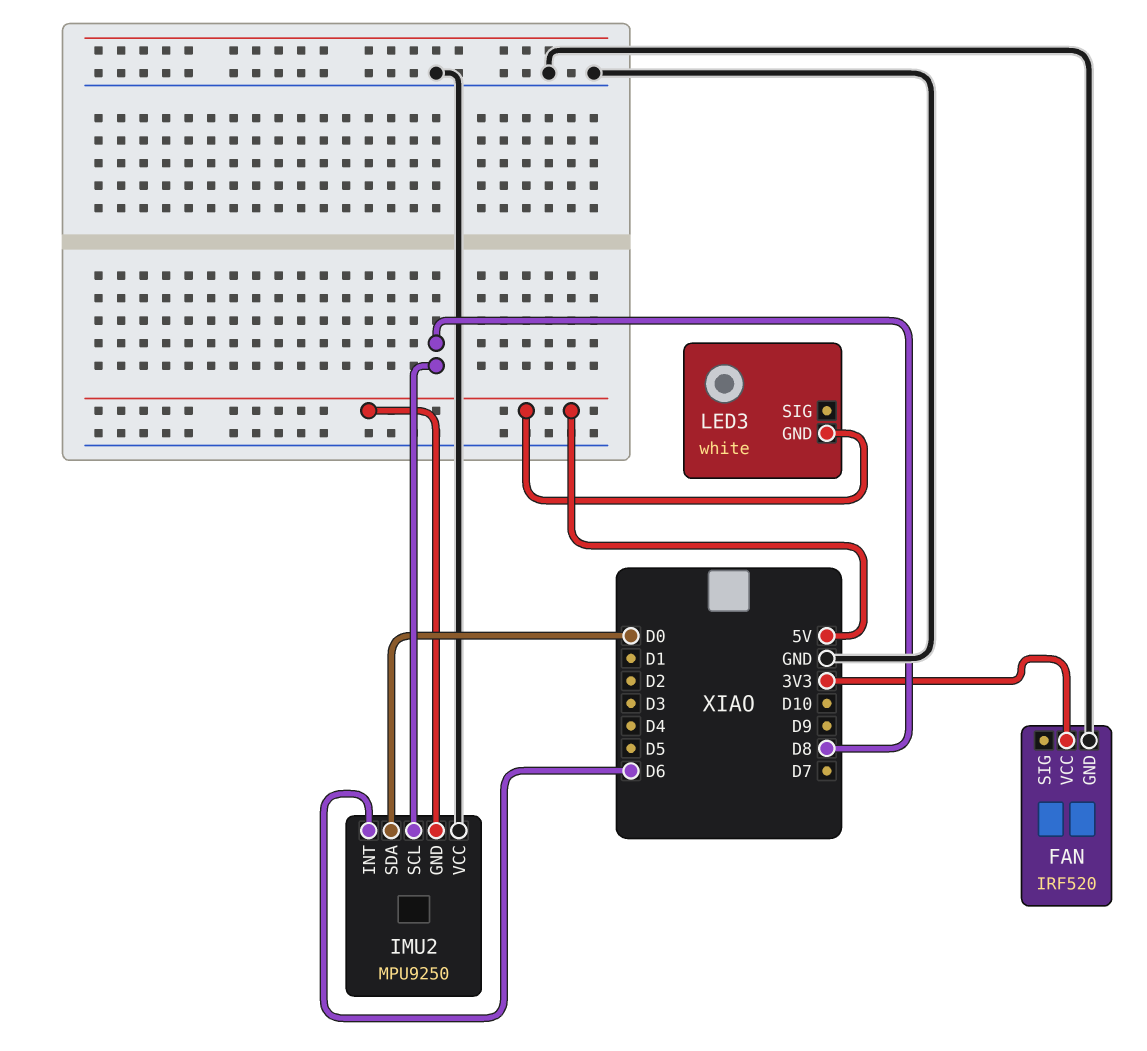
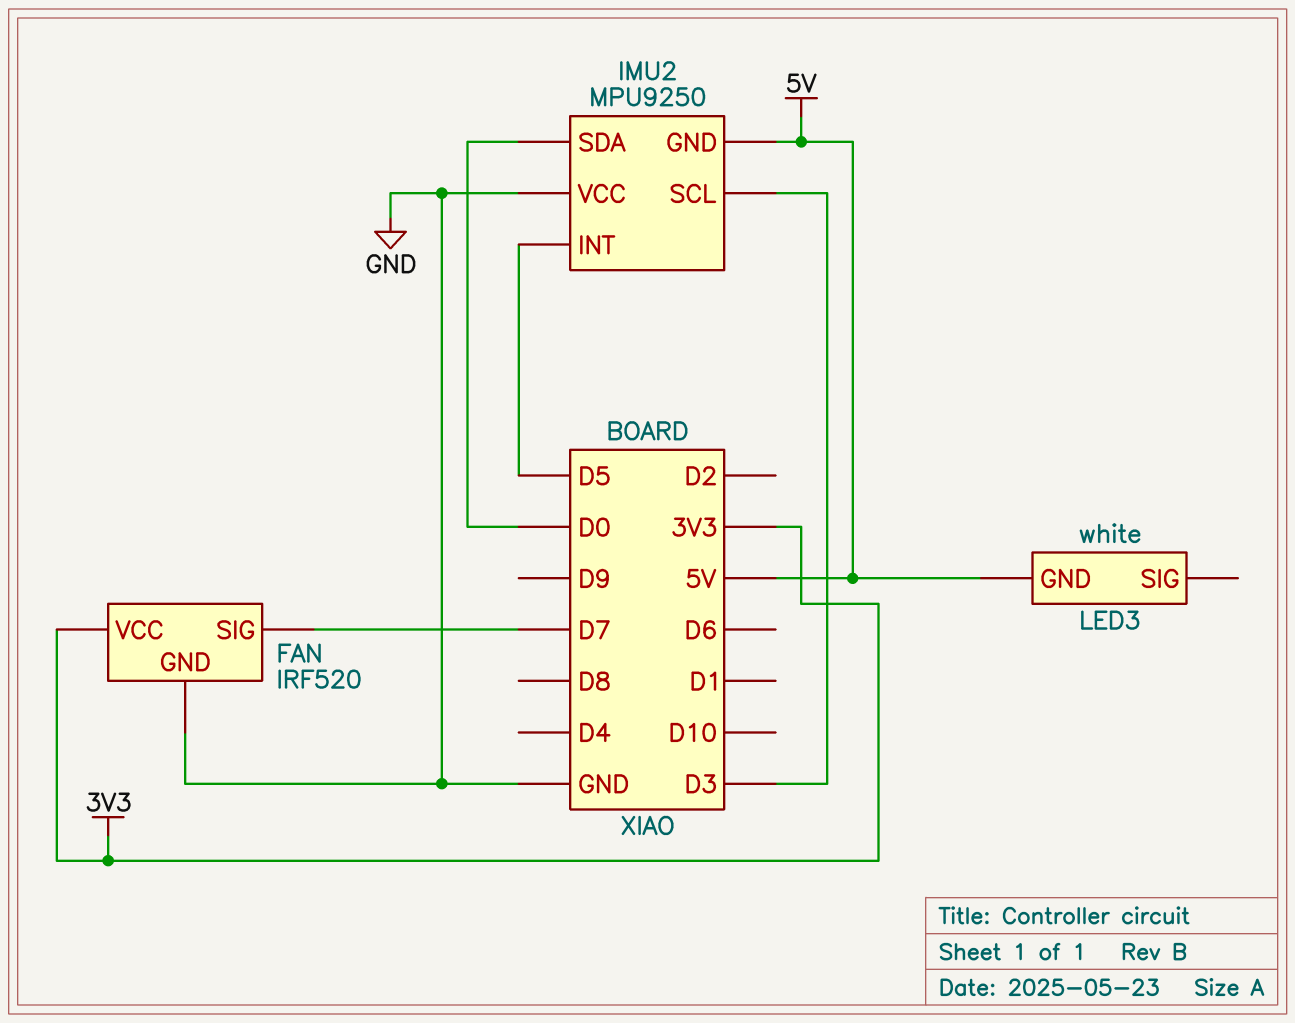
FAN pin SIG: none -> D7
IMU2 pin INT: D6 -> D5
IMU2 pin SCL: D8 -> D3

